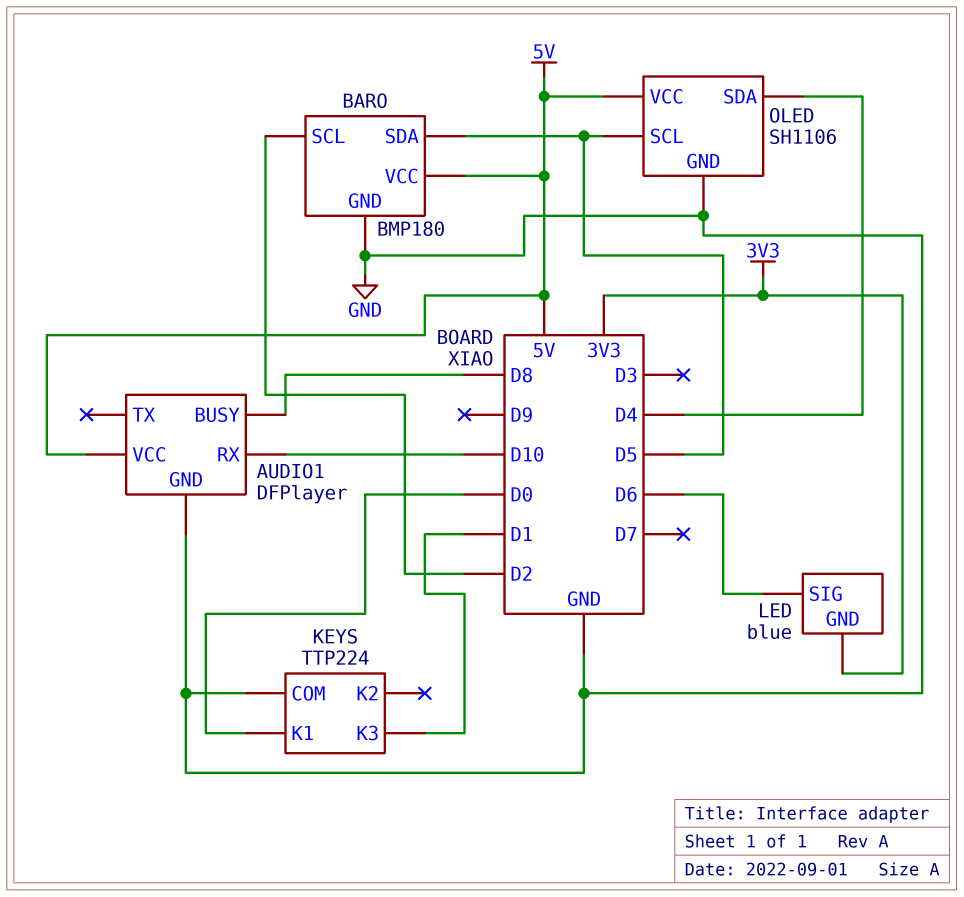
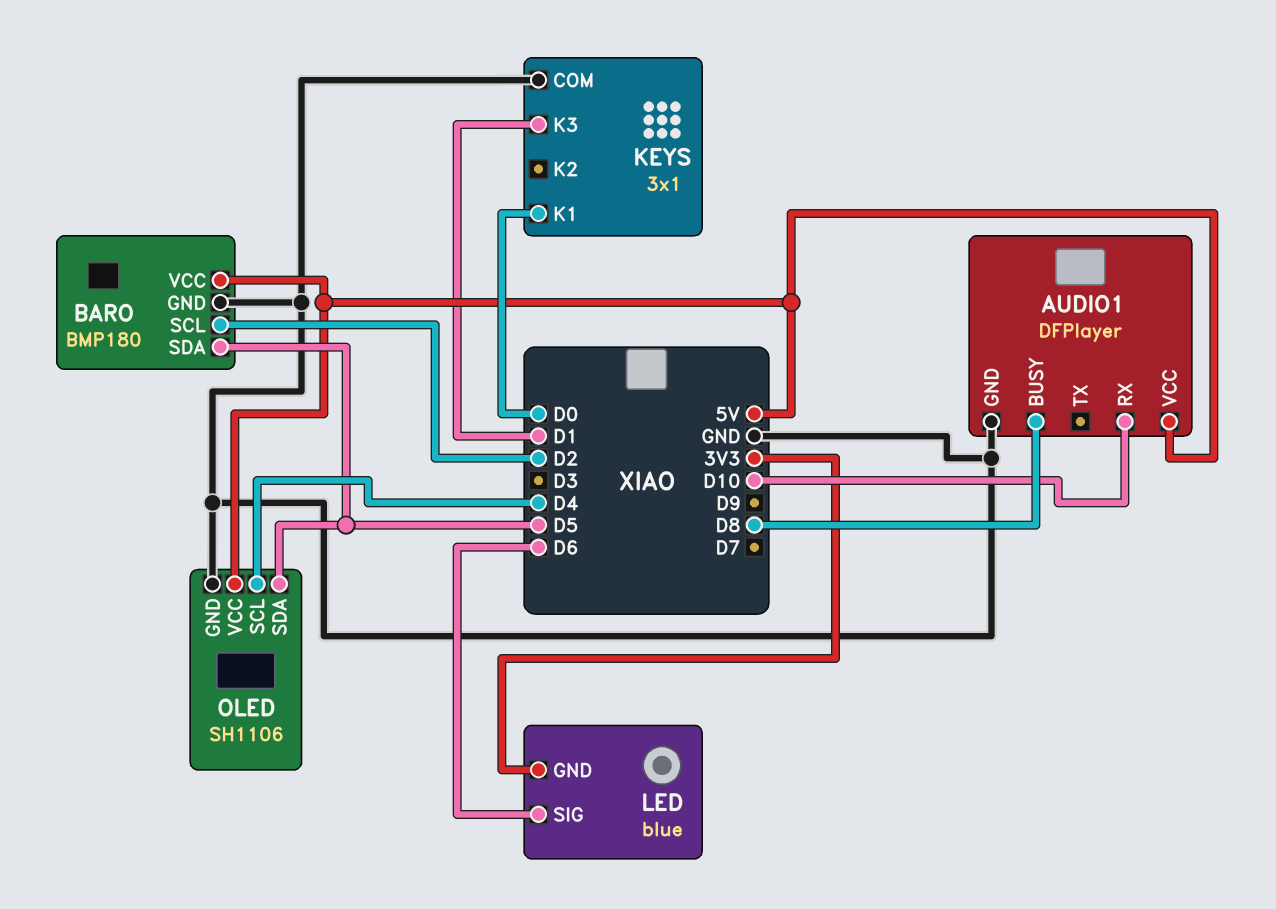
KEYS: TTP224 -> 3x1
OLED pin SCL: D5 -> D4
OLED pin SDA: D4 -> D5

